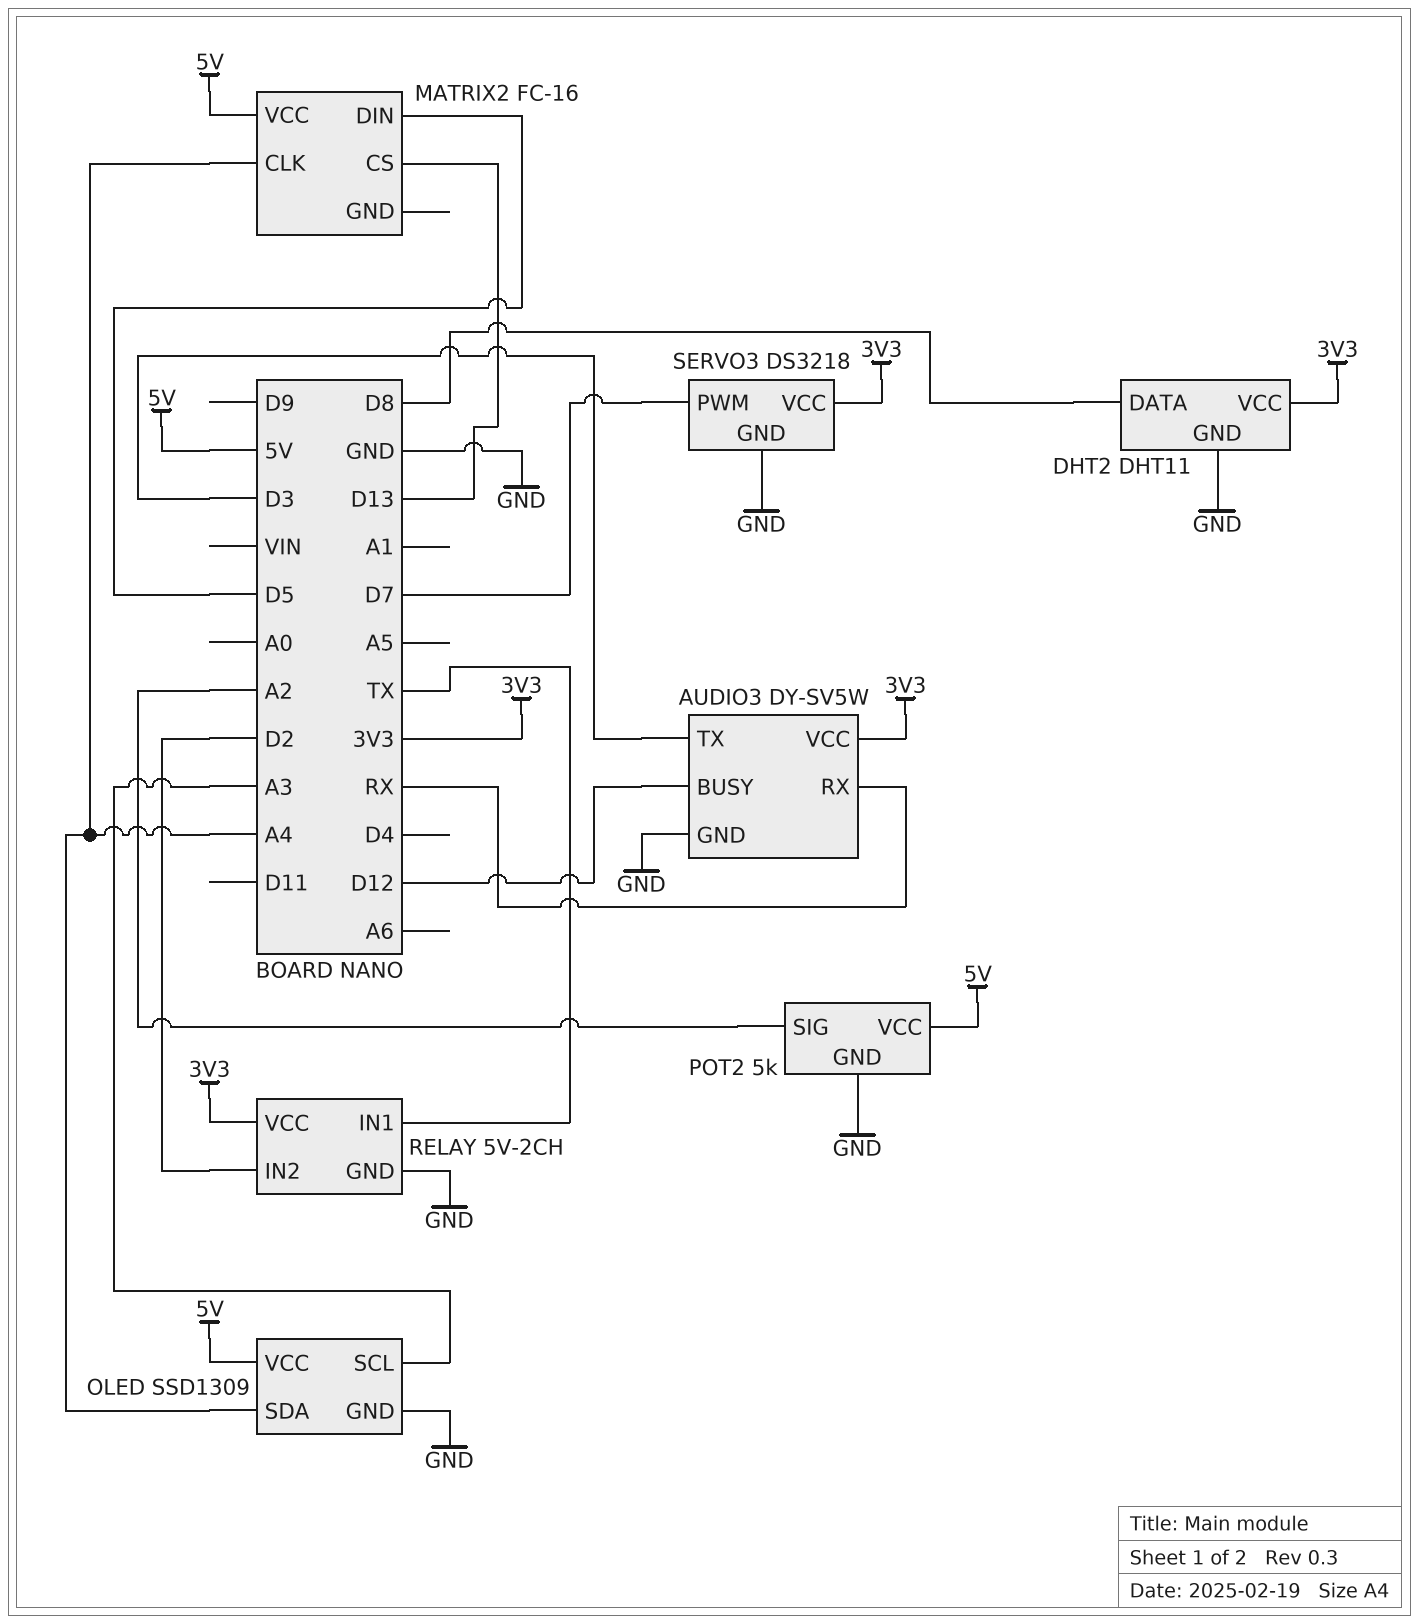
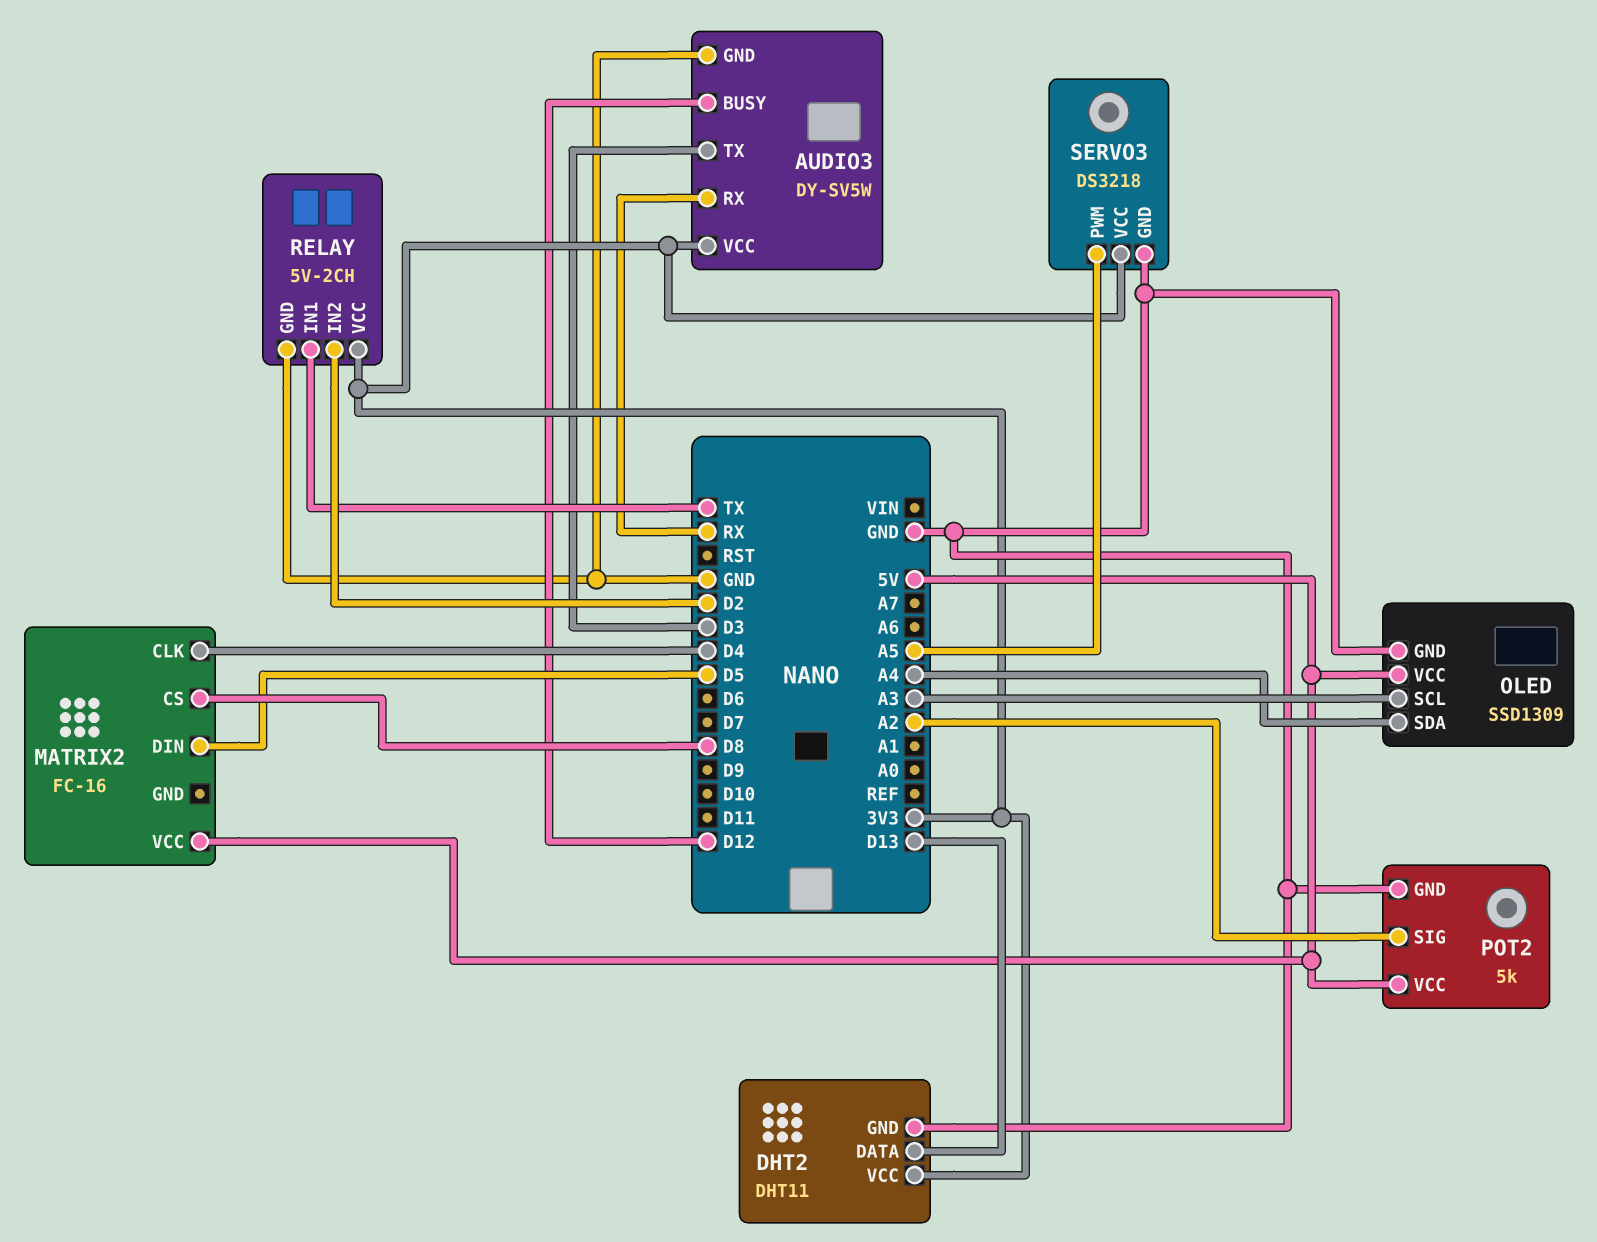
DHT2 pin DATA: D8 -> D13
MATRIX2 pin CLK: A4 -> D4
MATRIX2 pin CS: D13 -> D8
SERVO3 pin PWM: D7 -> A5

